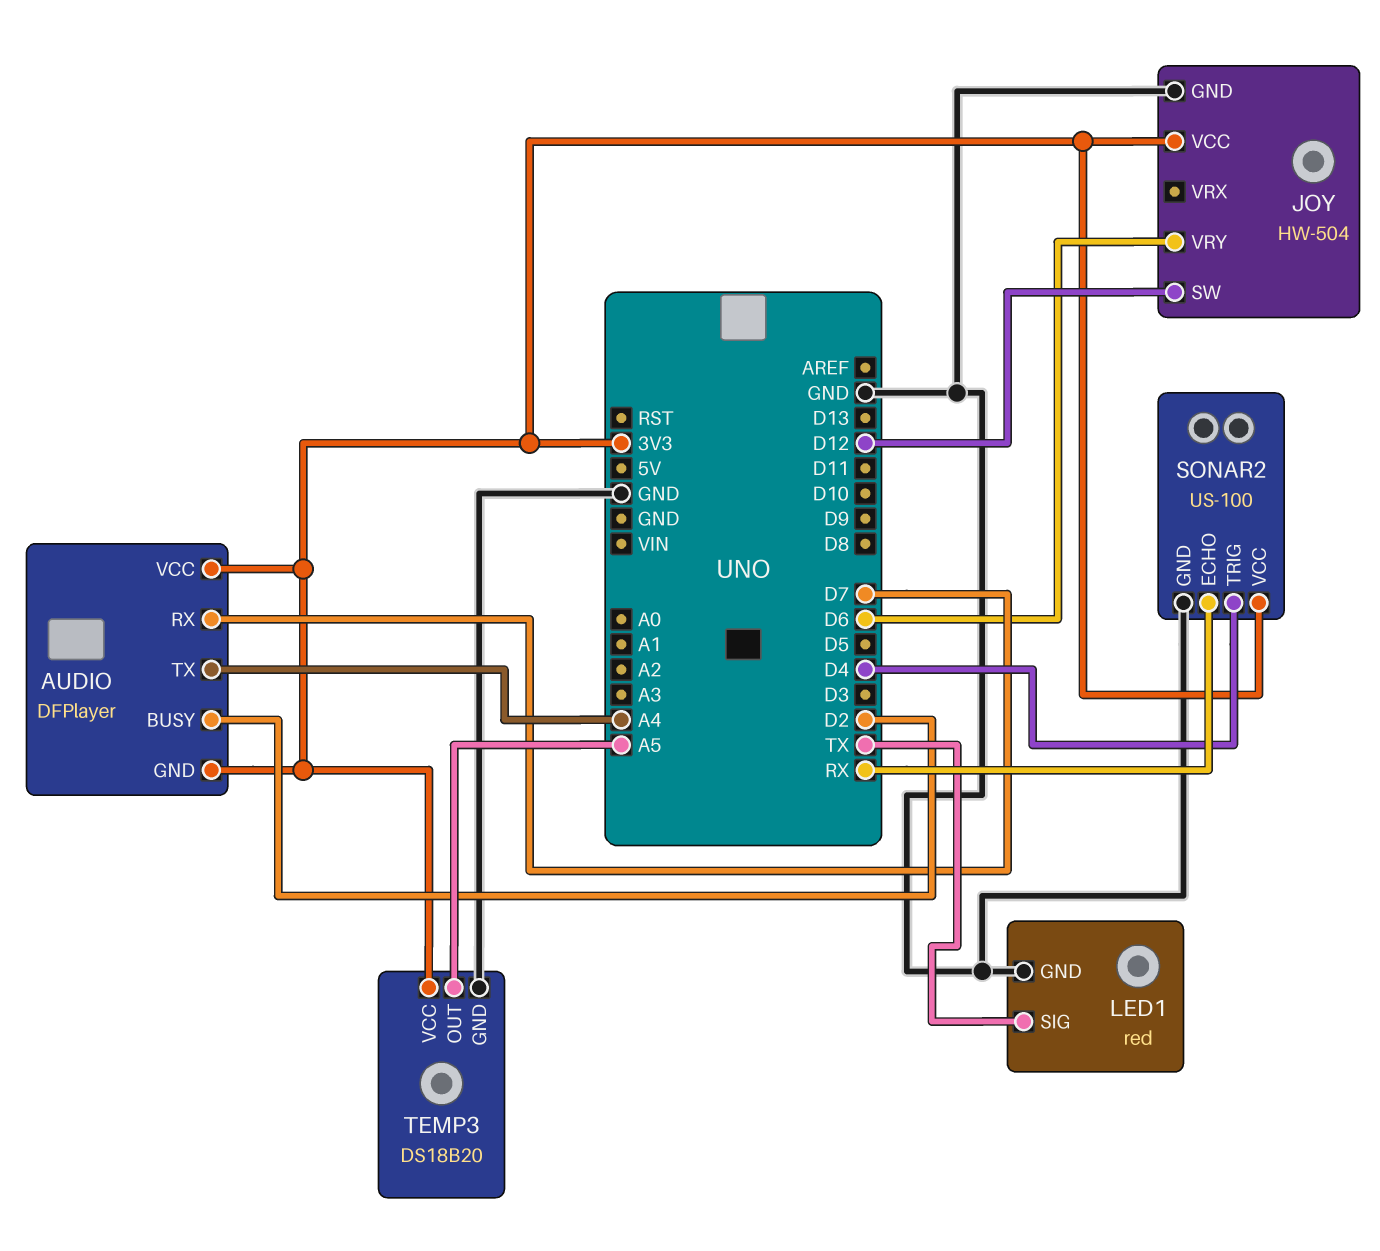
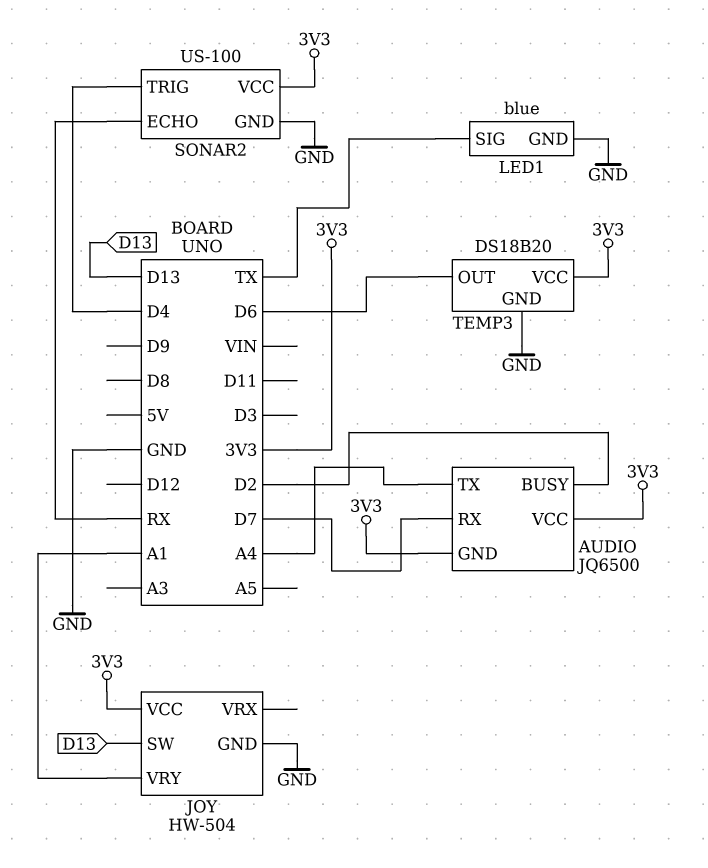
AUDIO: DFPlayer -> JQ6500
JOY pin SW: D12 -> D13
JOY pin VRY: D6 -> A1
LED1: red -> blue
TEMP3 pin OUT: A5 -> D6

